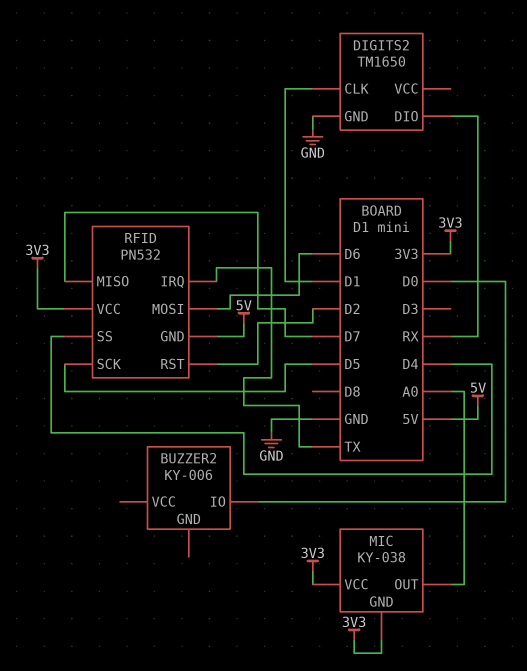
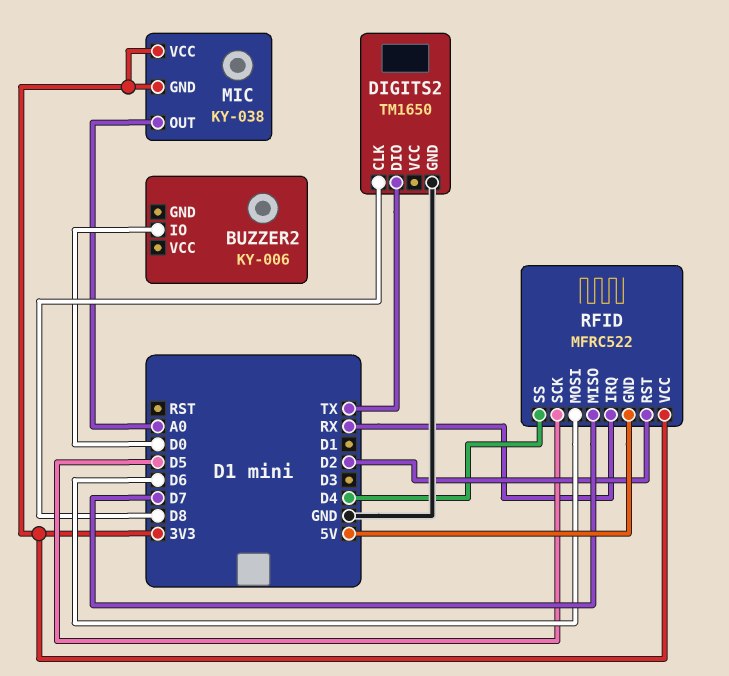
DIGITS2 pin CLK: D1 -> D8
DIGITS2 pin DIO: RX -> TX
RFID: PN532 -> MFRC522
RFID pin IRQ: TX -> RX

